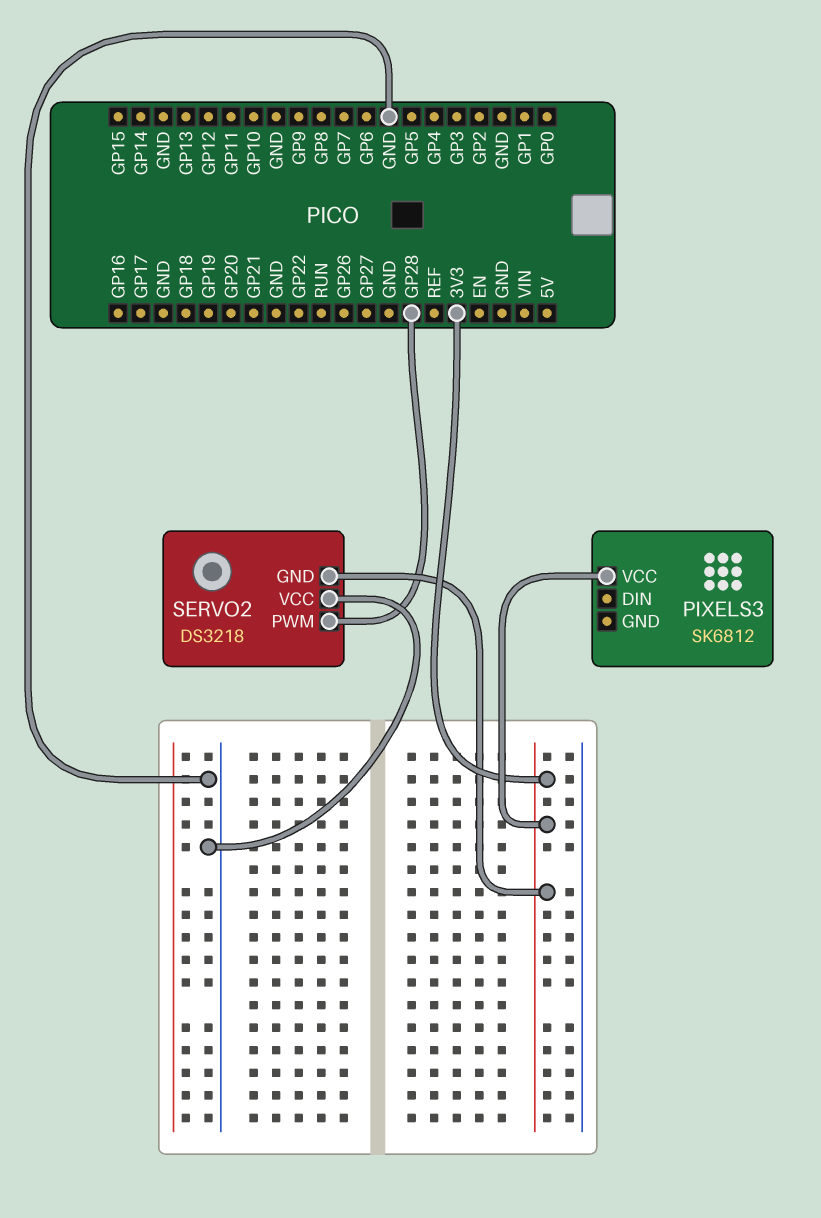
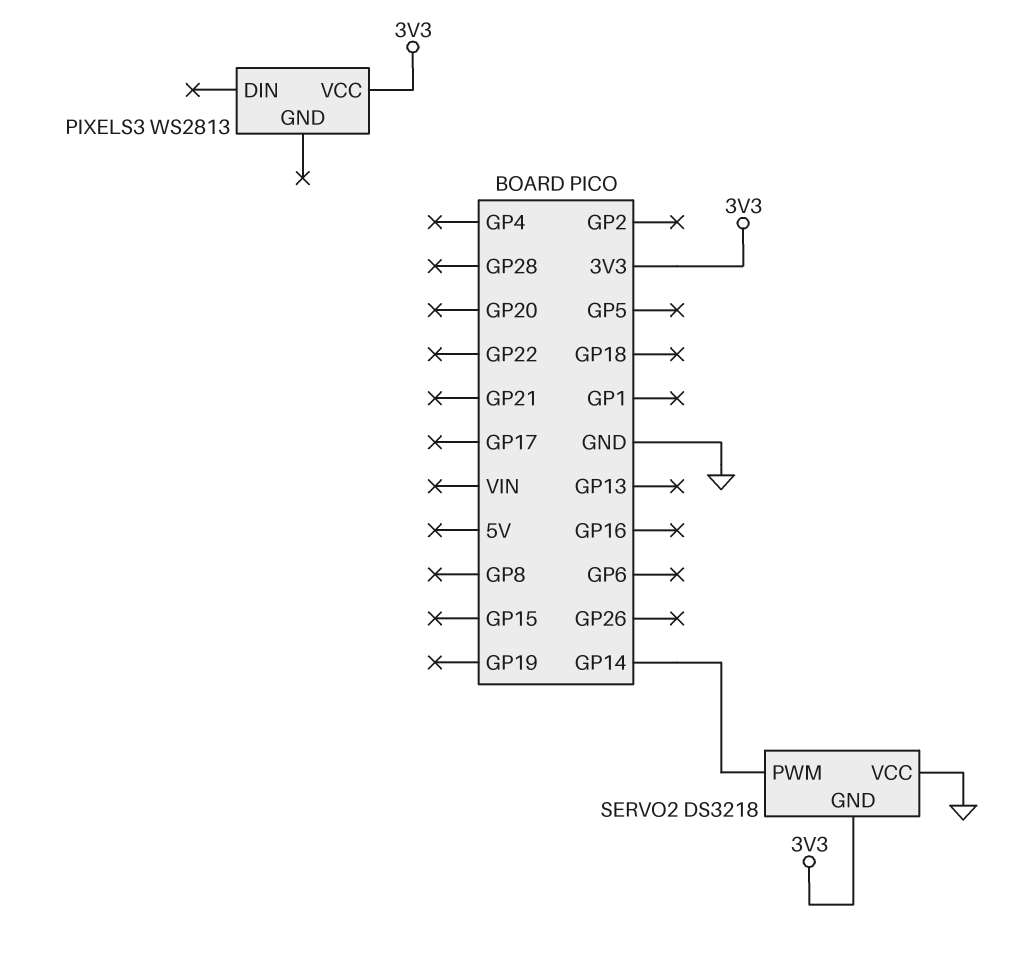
PIXELS3: SK6812 -> WS2813
SERVO2 pin PWM: GP28 -> GP14

